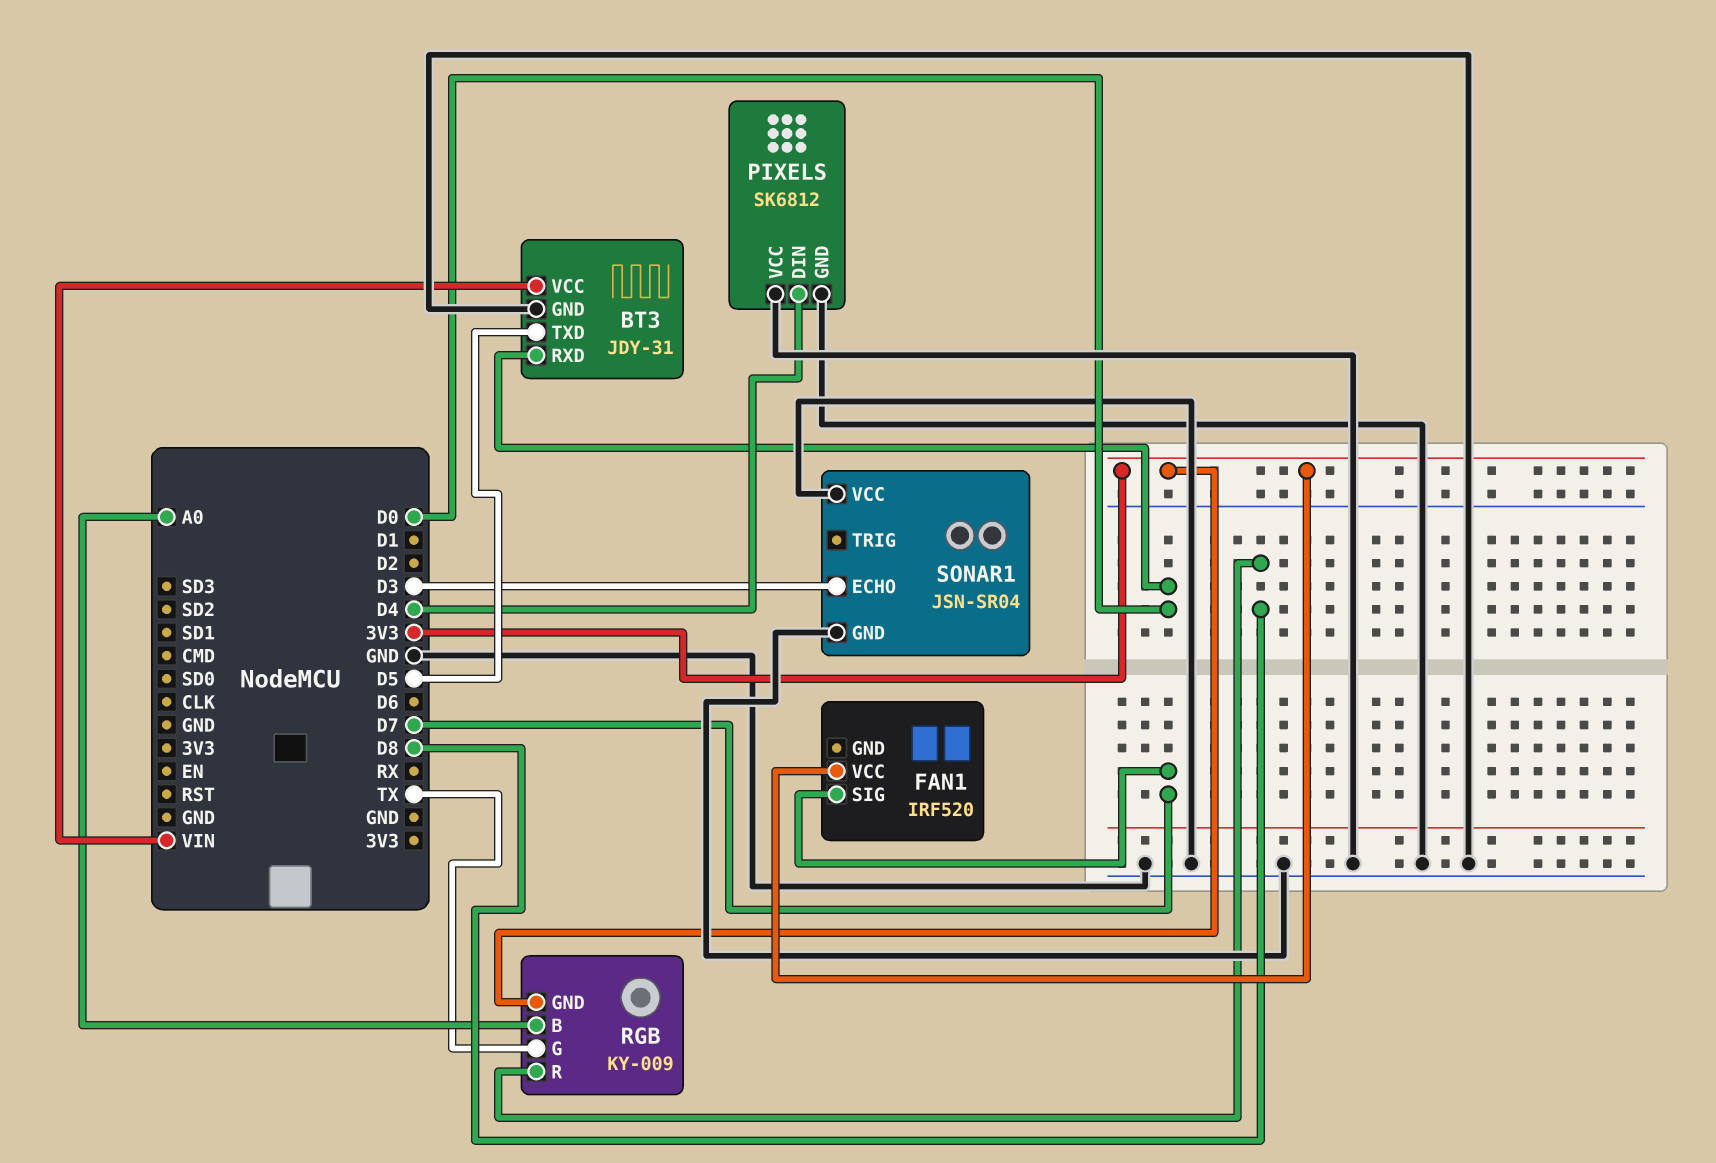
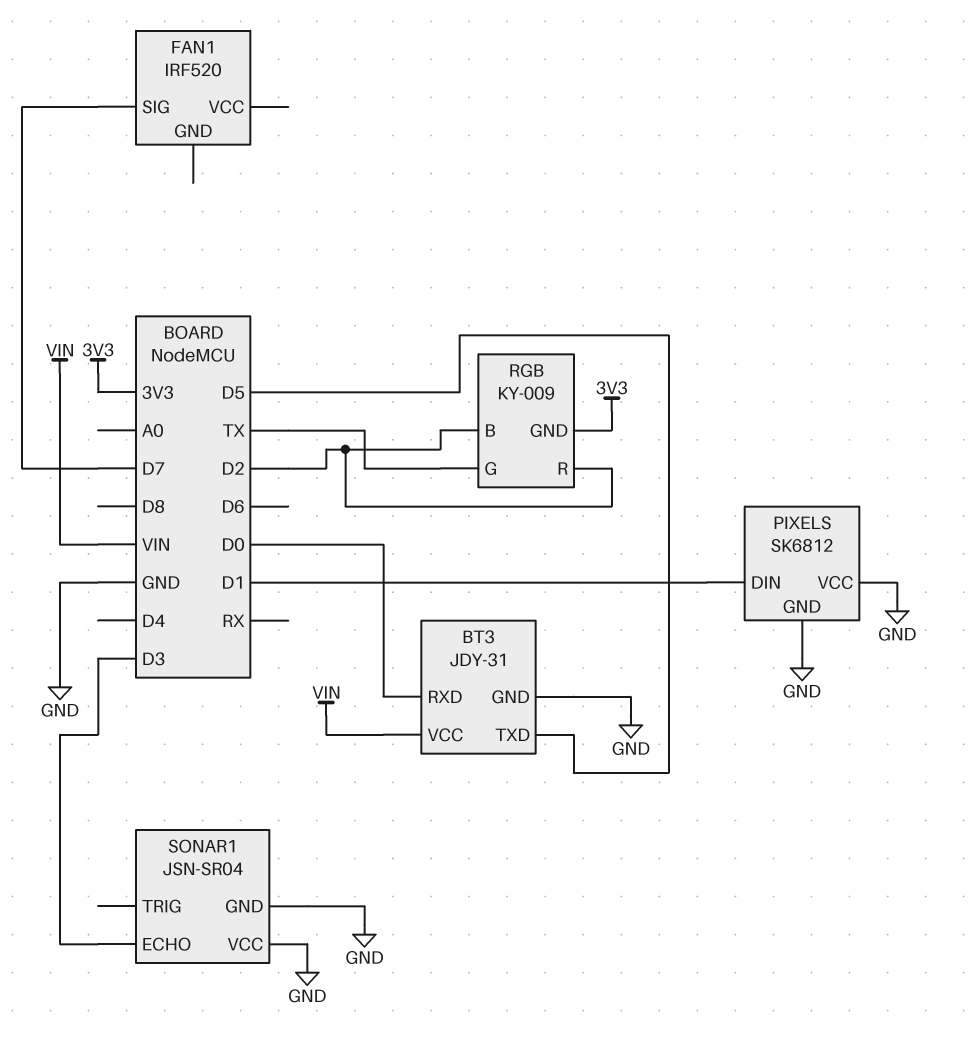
FAN1 pin VCC: 3V3 -> none
PIXELS pin DIN: D4 -> D1
RGB pin B: A0 -> D2
RGB pin R: D8 -> D2

